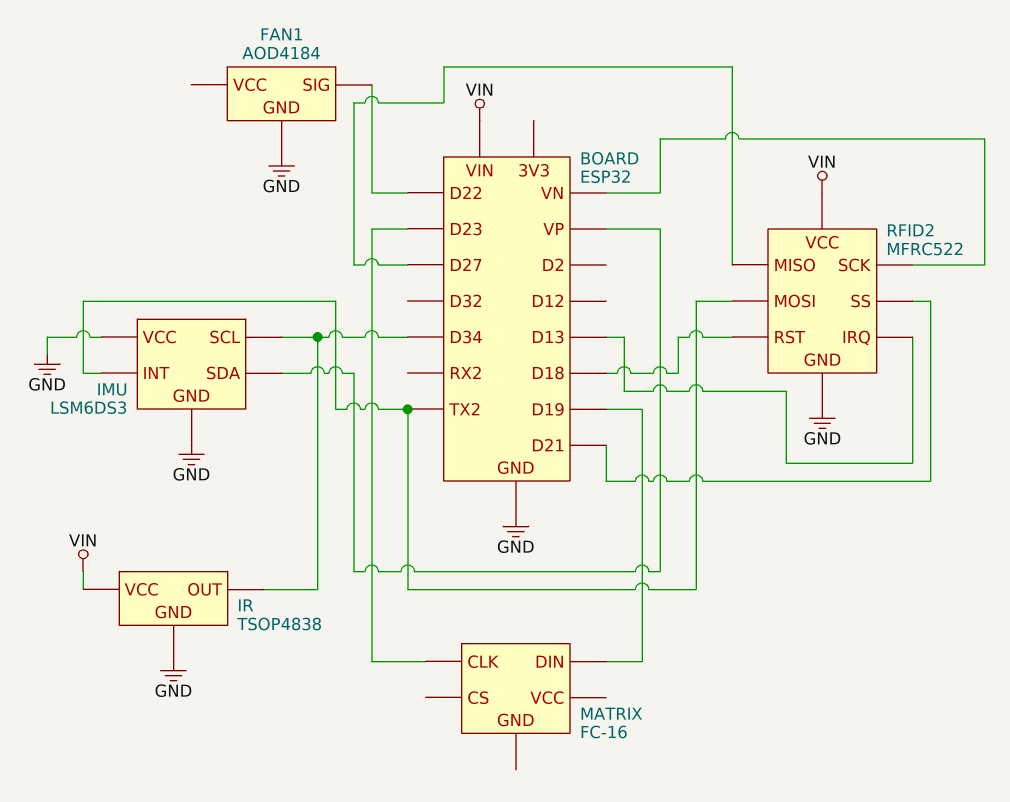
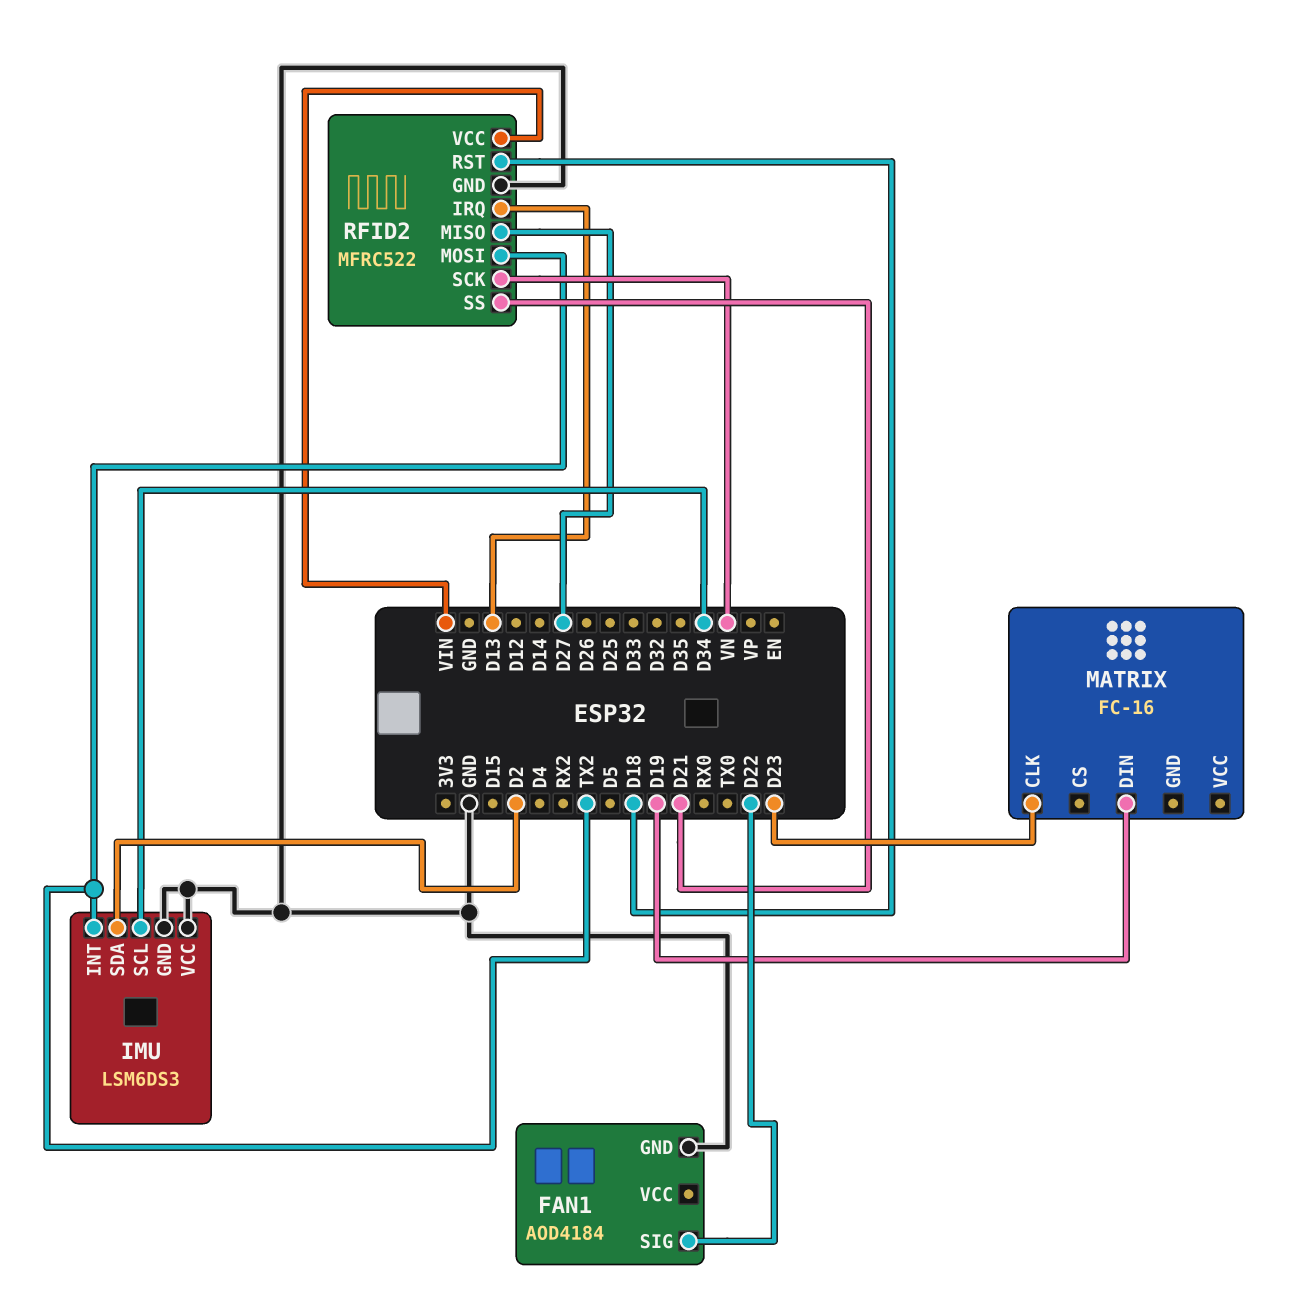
IMU pin SDA: VP -> D2
IR: TSOP4838 -> none
IR pin GND: GND -> none
IR pin OUT: D34 -> none
IR pin VCC: VIN -> none

